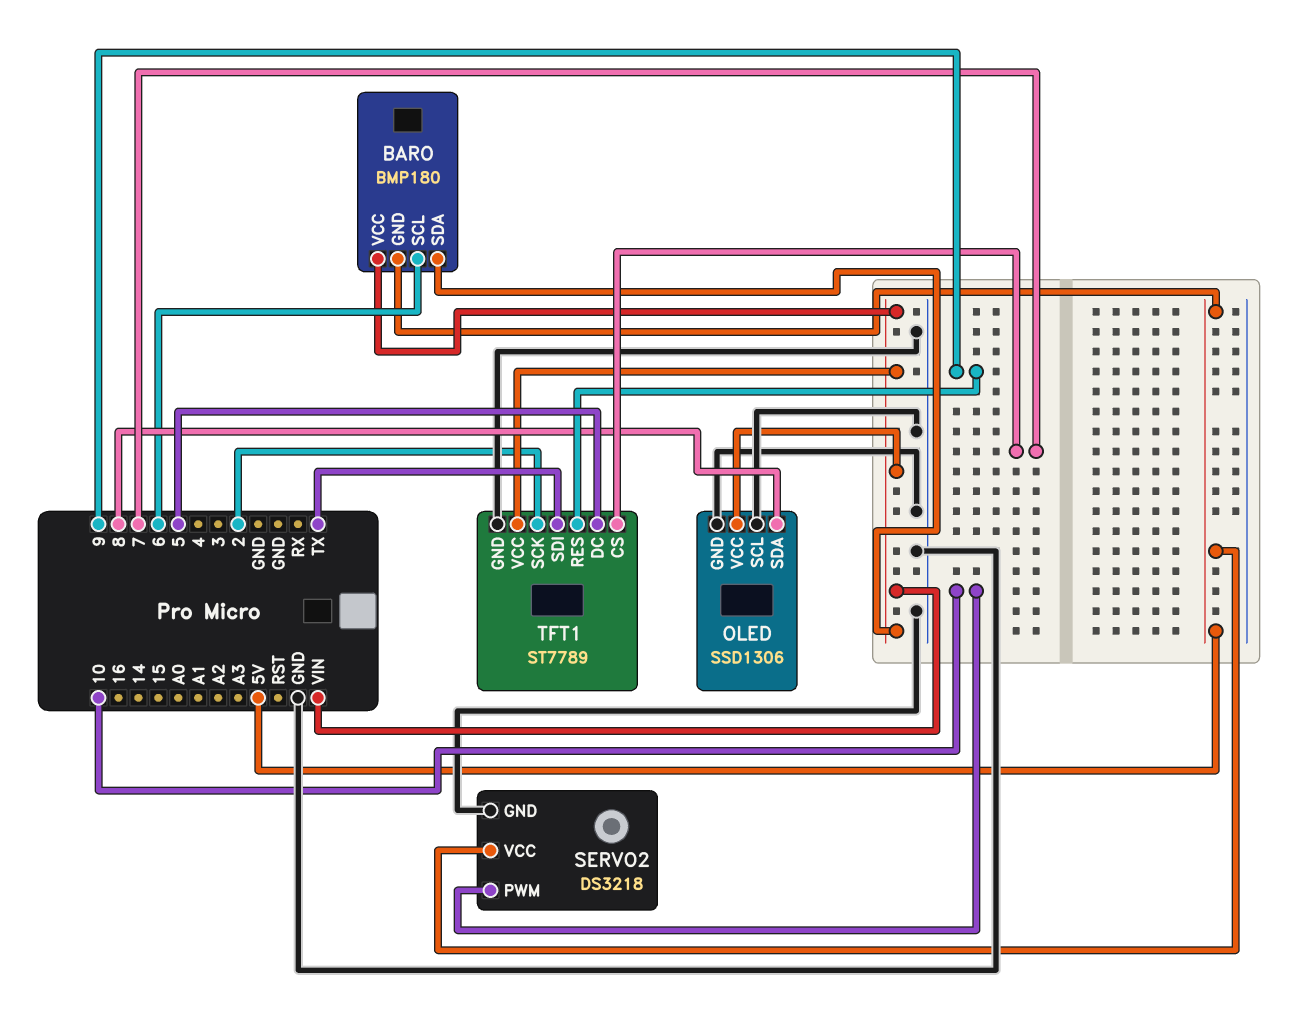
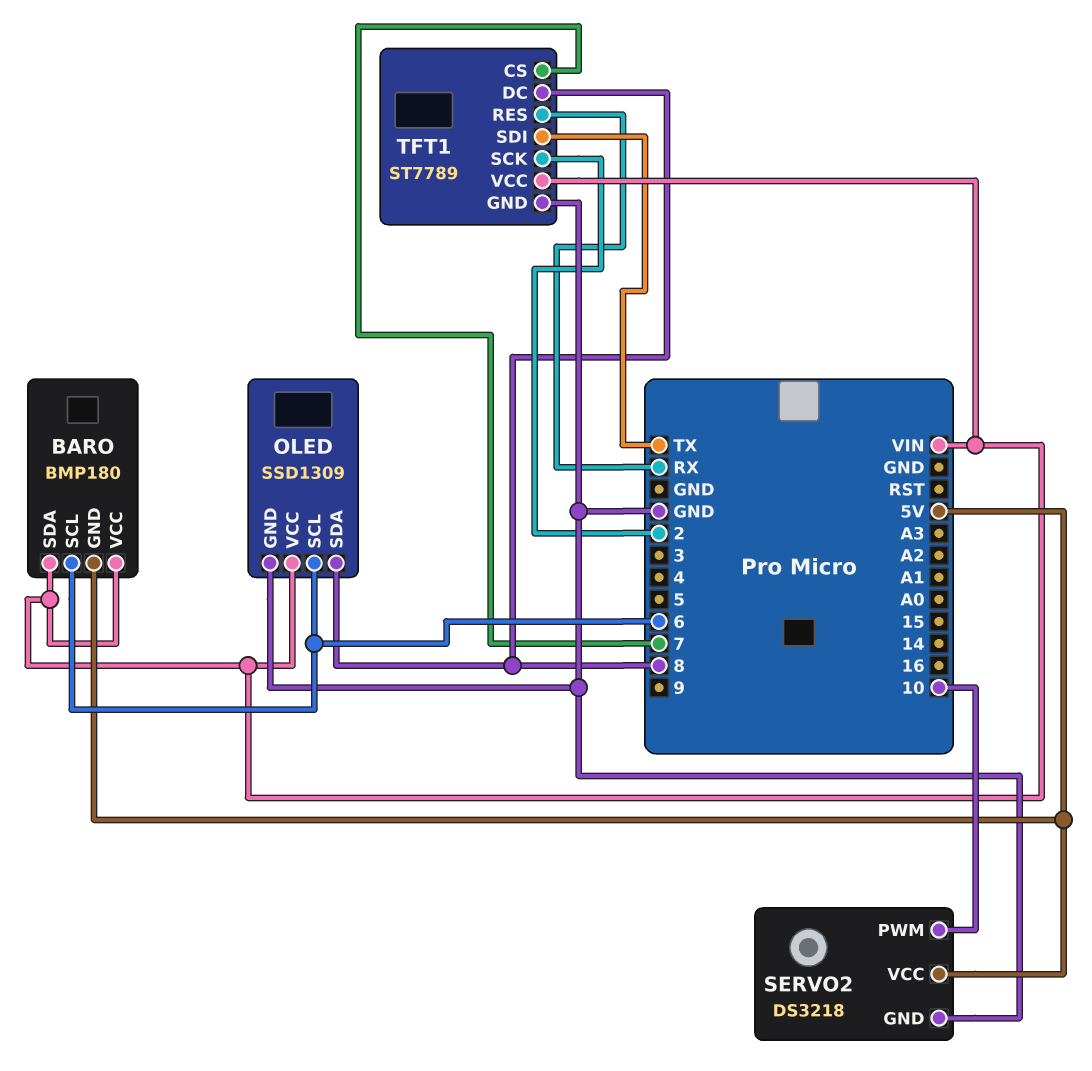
OLED: SSD1306 -> SSD1309
OLED pin SCL: GND -> 6
TFT1 pin DC: 5 -> 8
TFT1 pin RES: 9 -> RX

